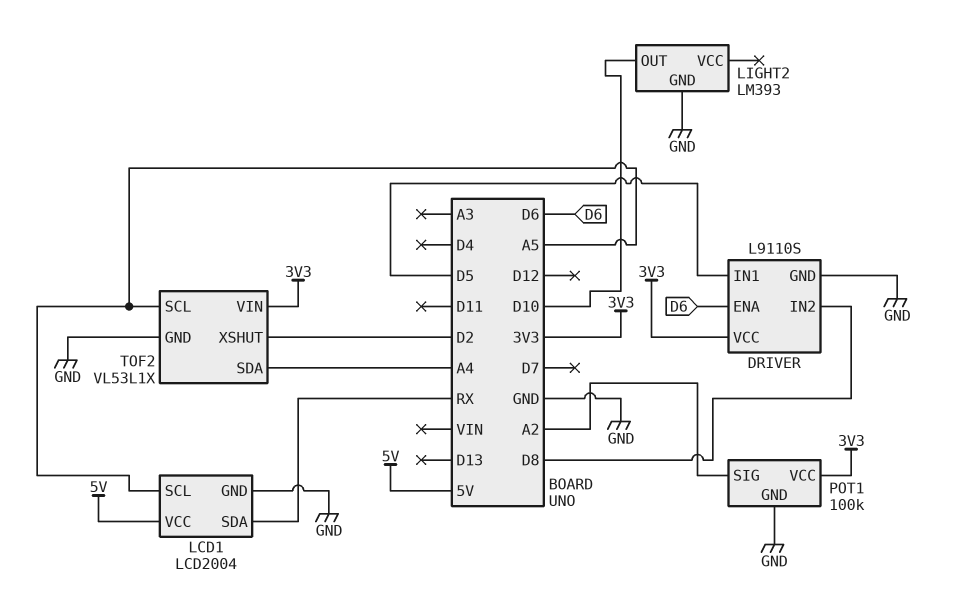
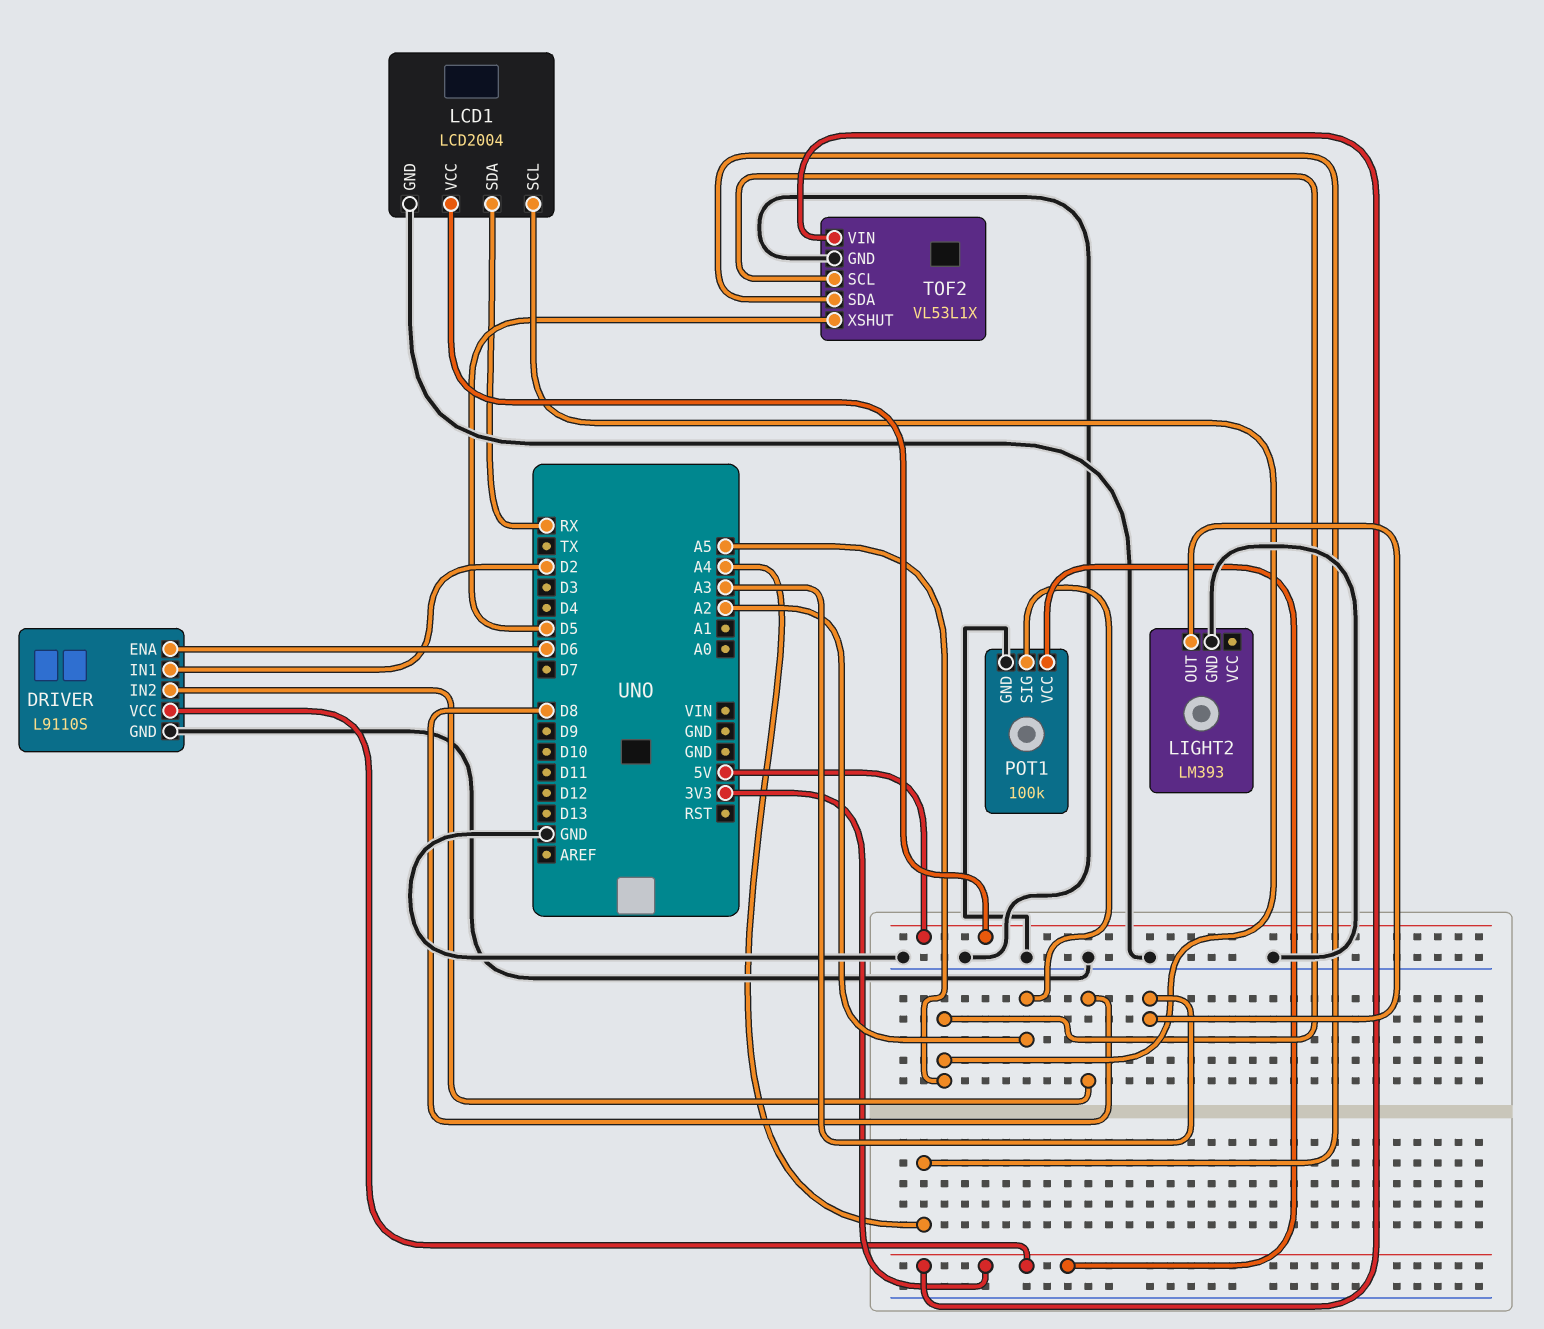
DRIVER pin IN1: D5 -> D2
LIGHT2 pin OUT: D10 -> A3
TOF2 pin XSHUT: D2 -> D5

